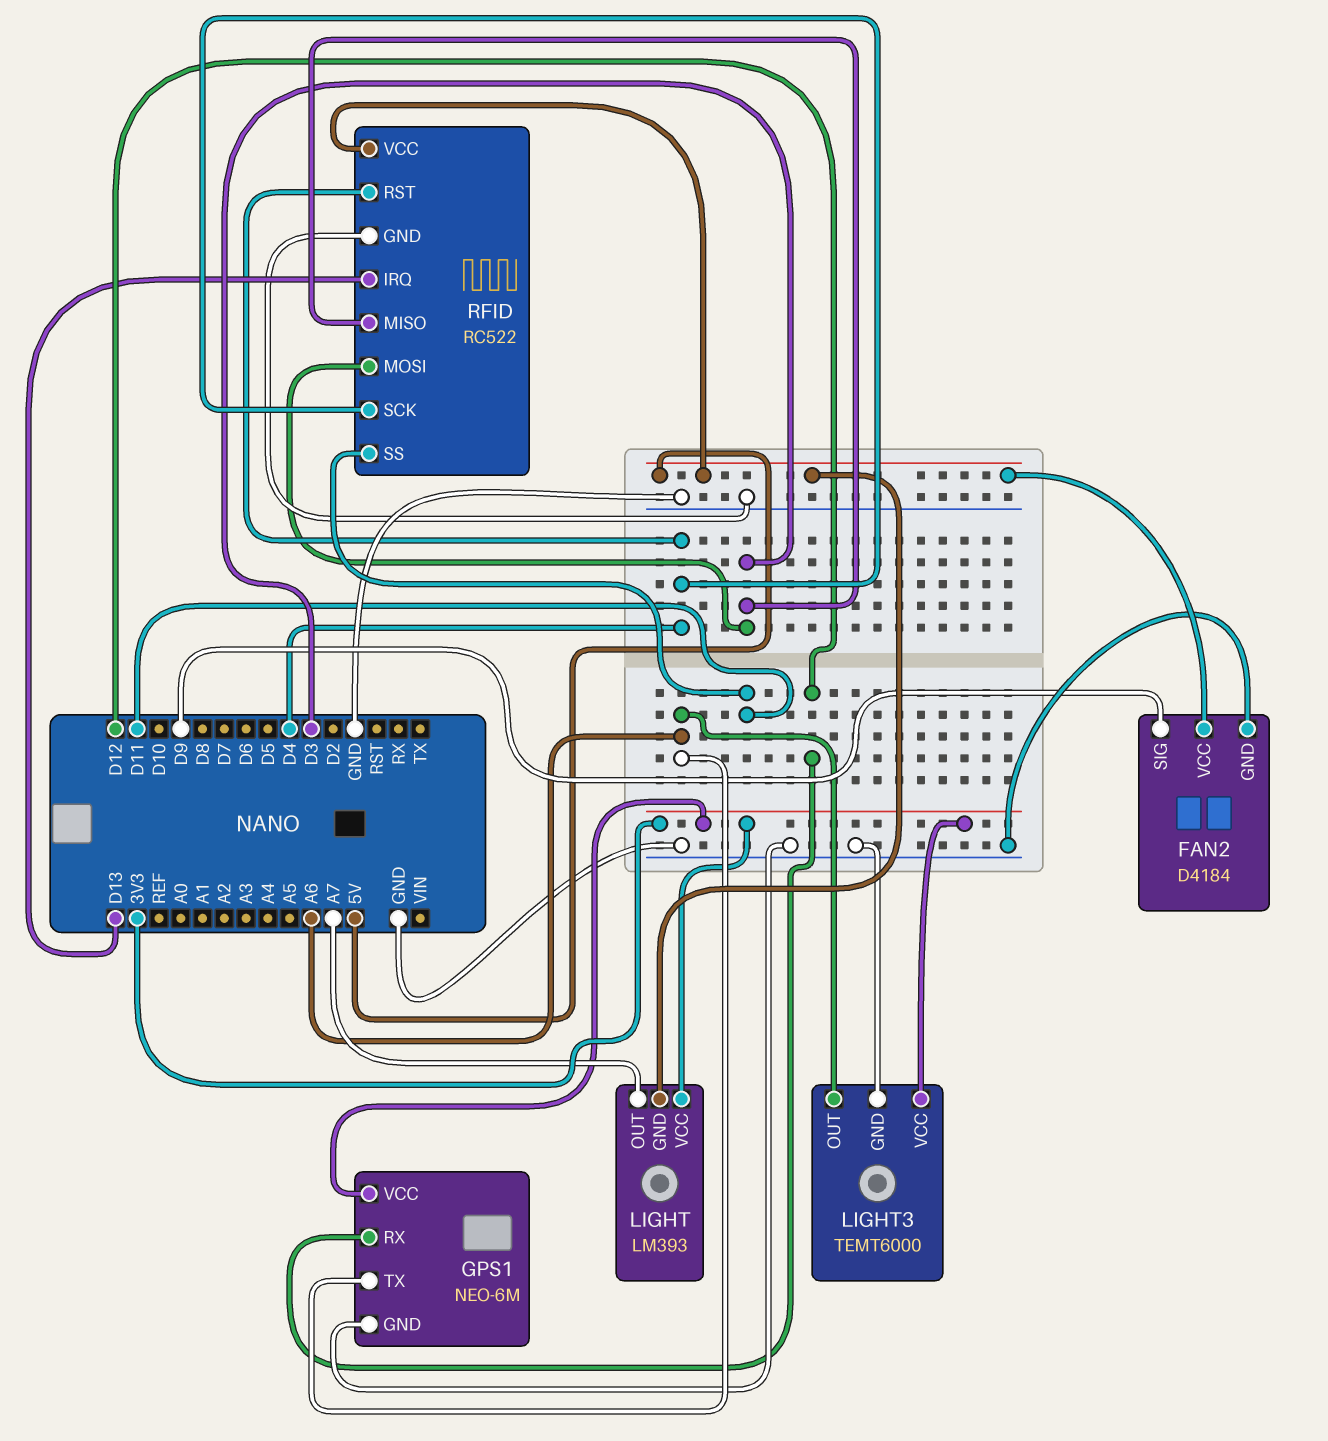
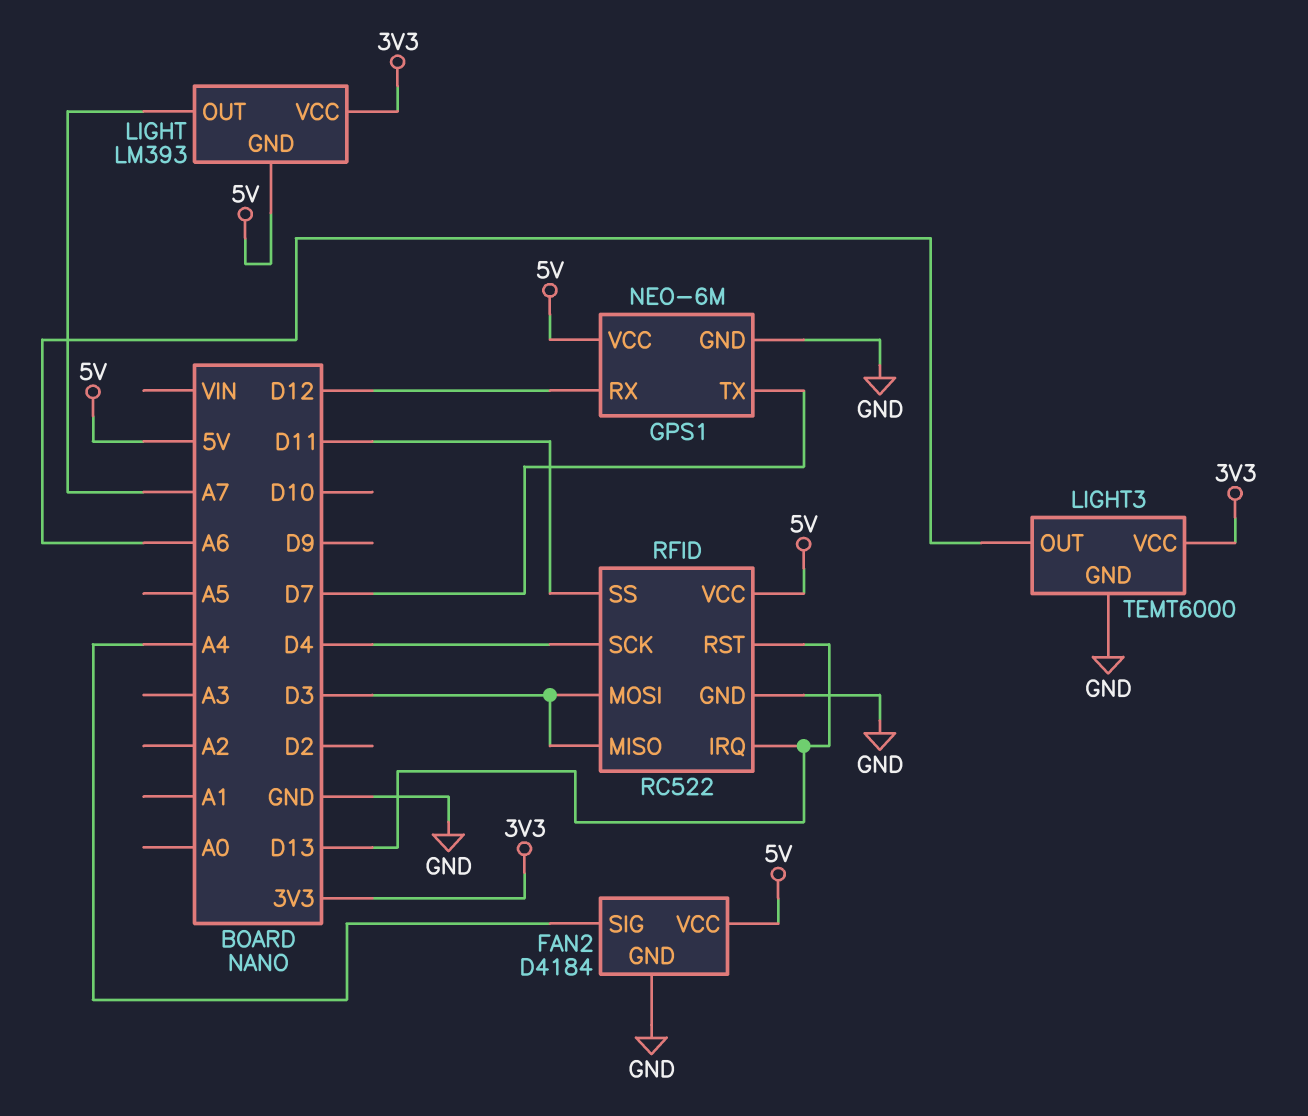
FAN2 pin SIG: D9 -> A4
GPS1 pin TX: A6 -> D7
GPS1 pin VCC: 3V3 -> 5V
RFID pin RST: D4 -> D13

